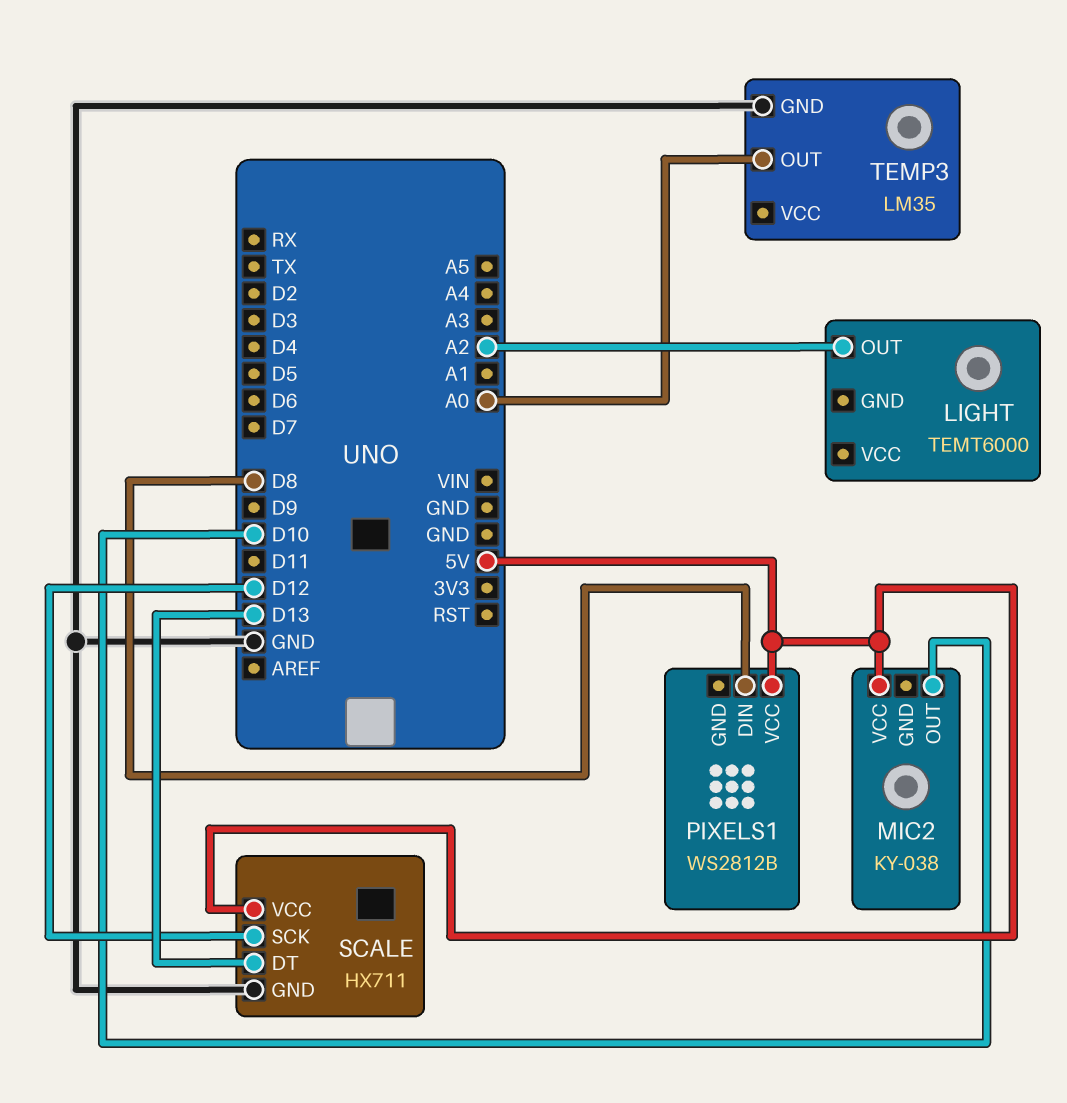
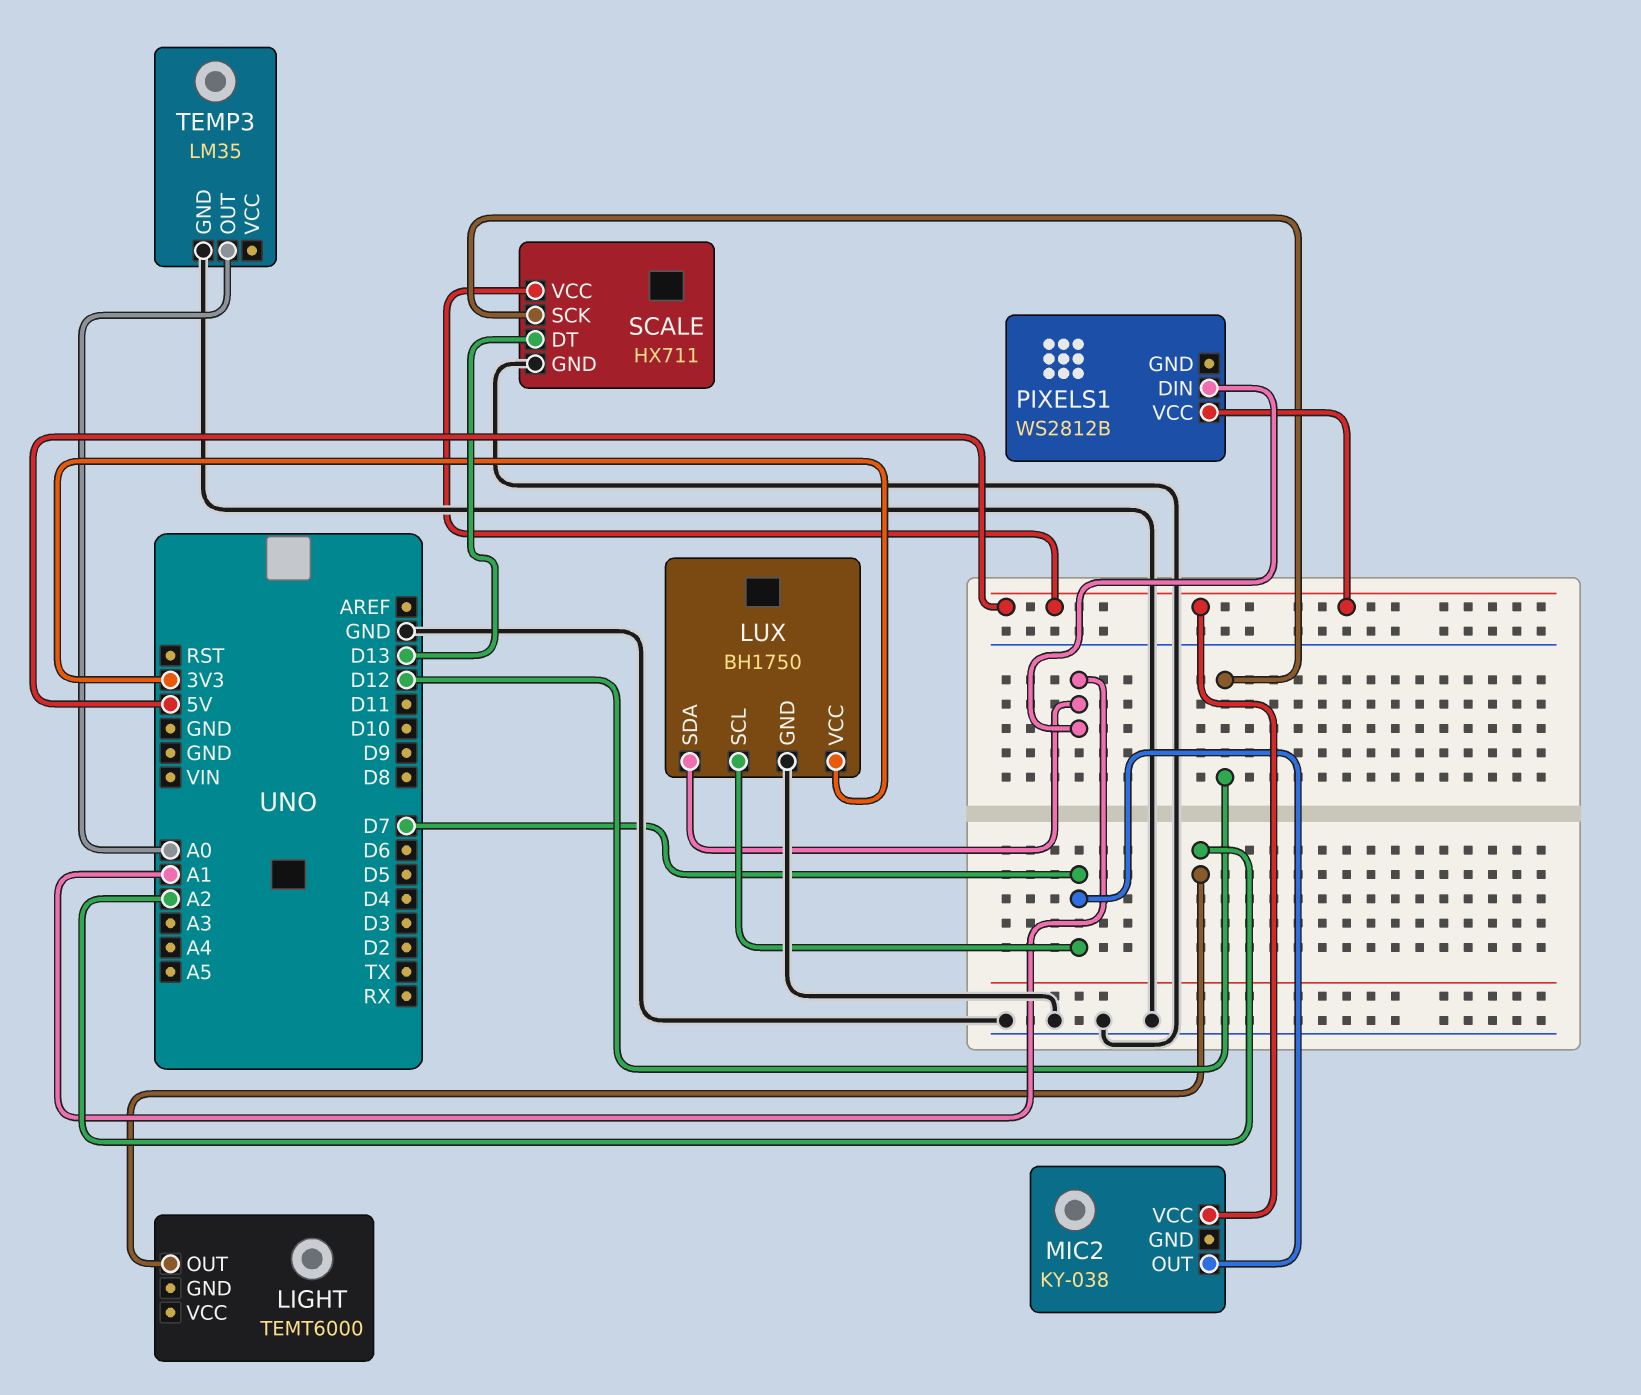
LUX: none -> BH1750
LUX pin GND: none -> GND
LUX pin SCL: none -> D7
LUX pin SDA: none -> A1
LUX pin VCC: none -> 3V3
MIC2 pin OUT: D10 -> D7
PIXELS1 pin DIN: D8 -> A1

